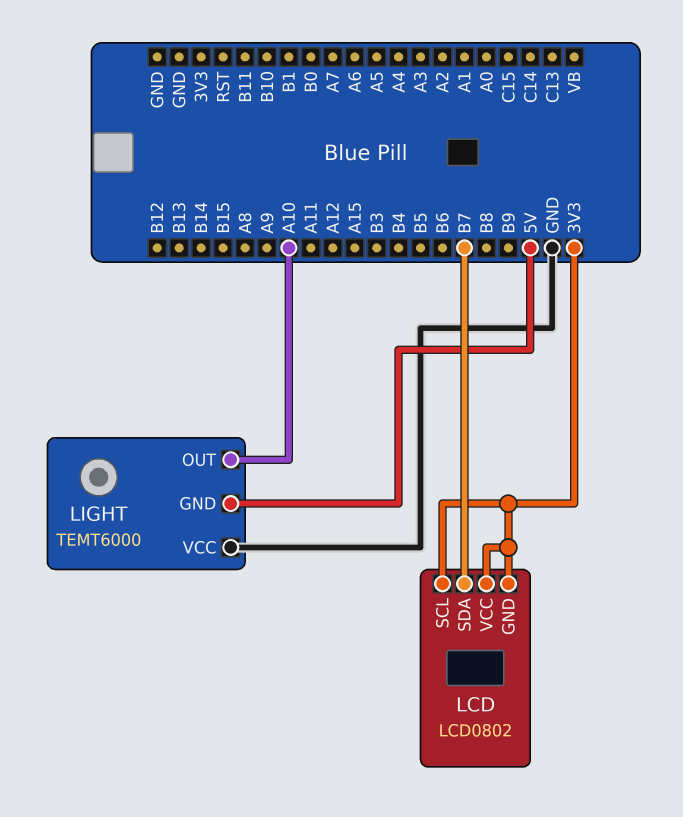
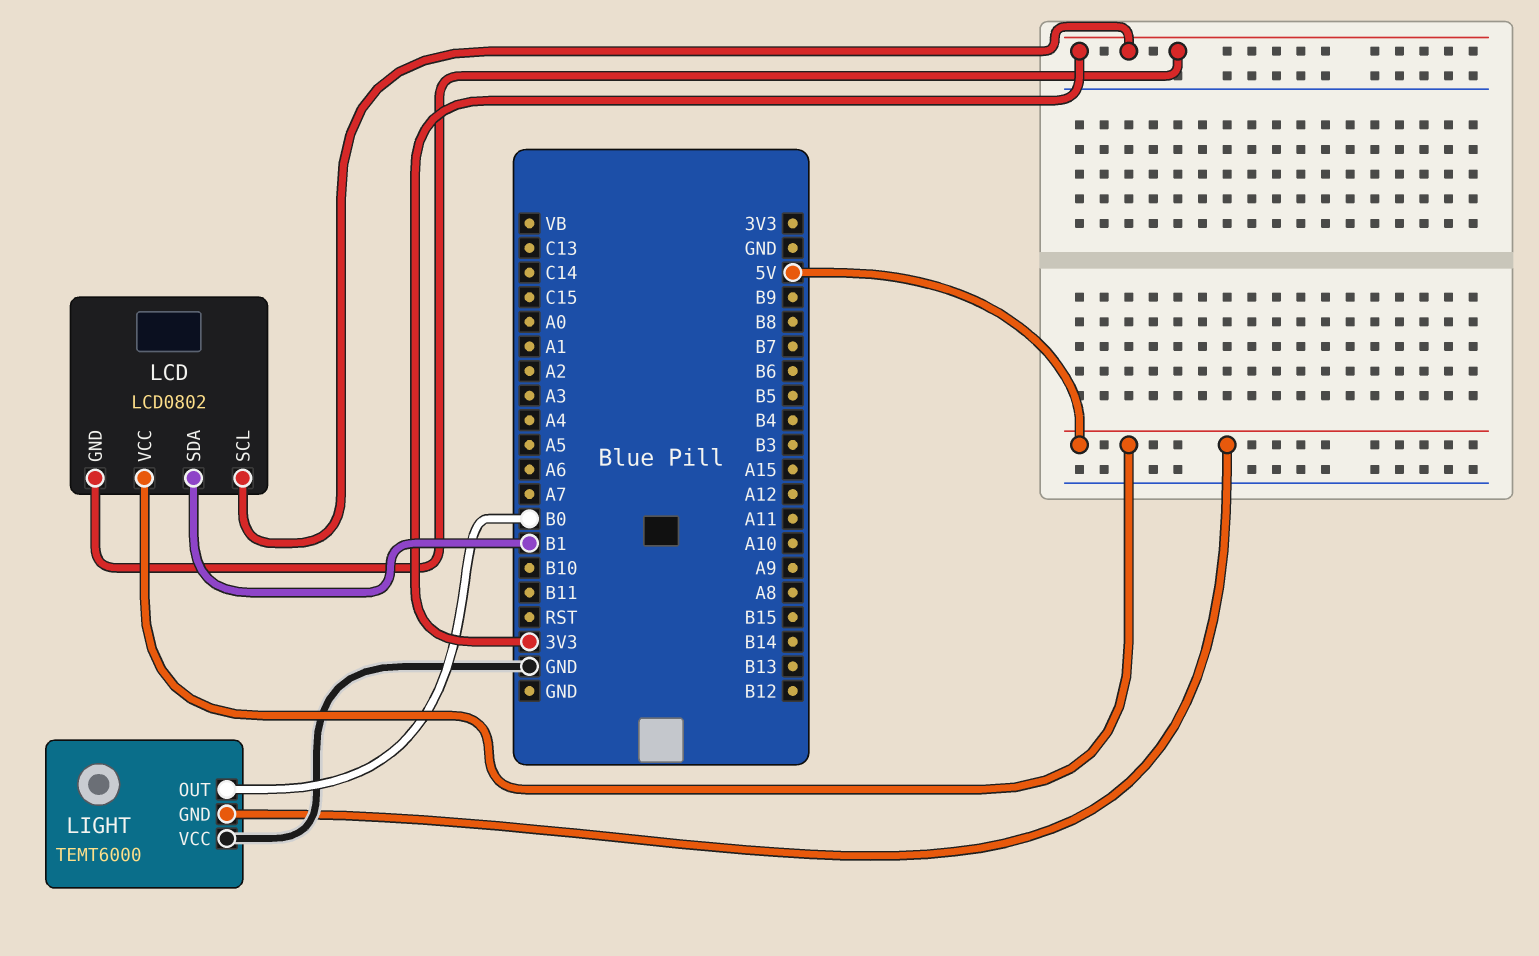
LCD pin SDA: B7 -> B1
LCD pin VCC: 3V3 -> 5V
LIGHT pin OUT: A10 -> B0

